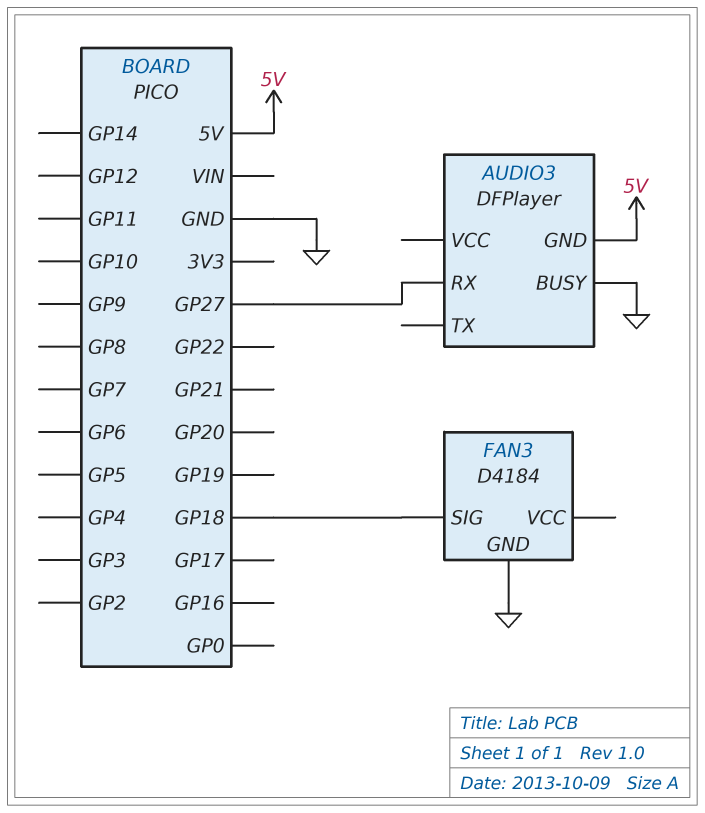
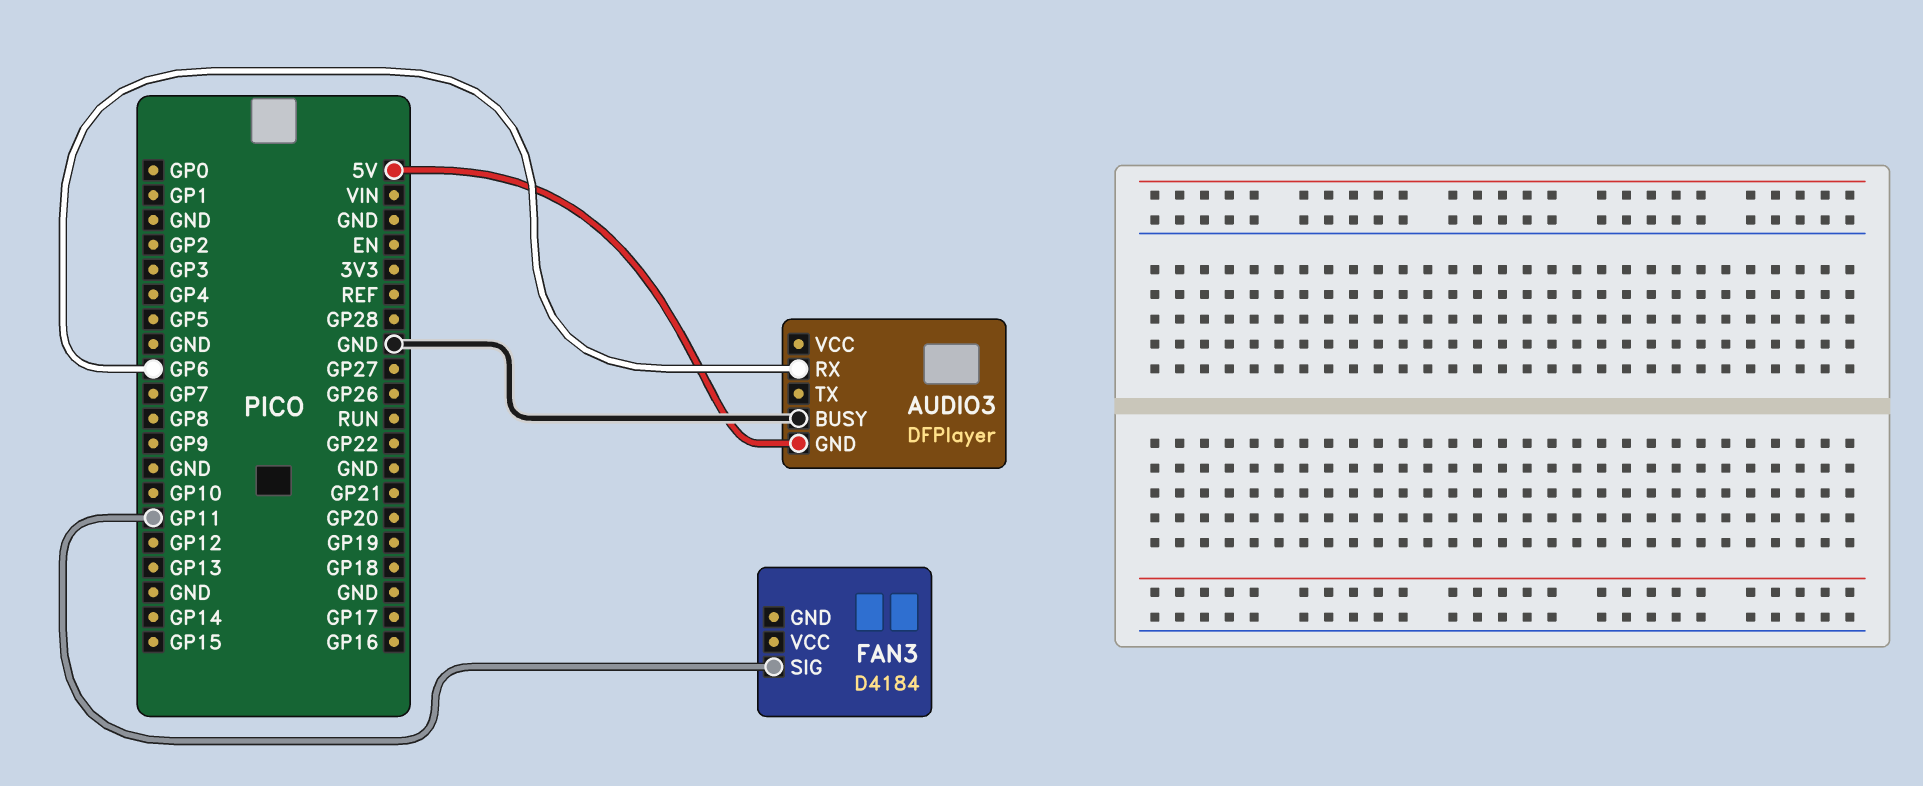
AUDIO3 pin RX: GP27 -> GP6
FAN3 pin GND: GND -> none
FAN3 pin SIG: GP18 -> GP11

